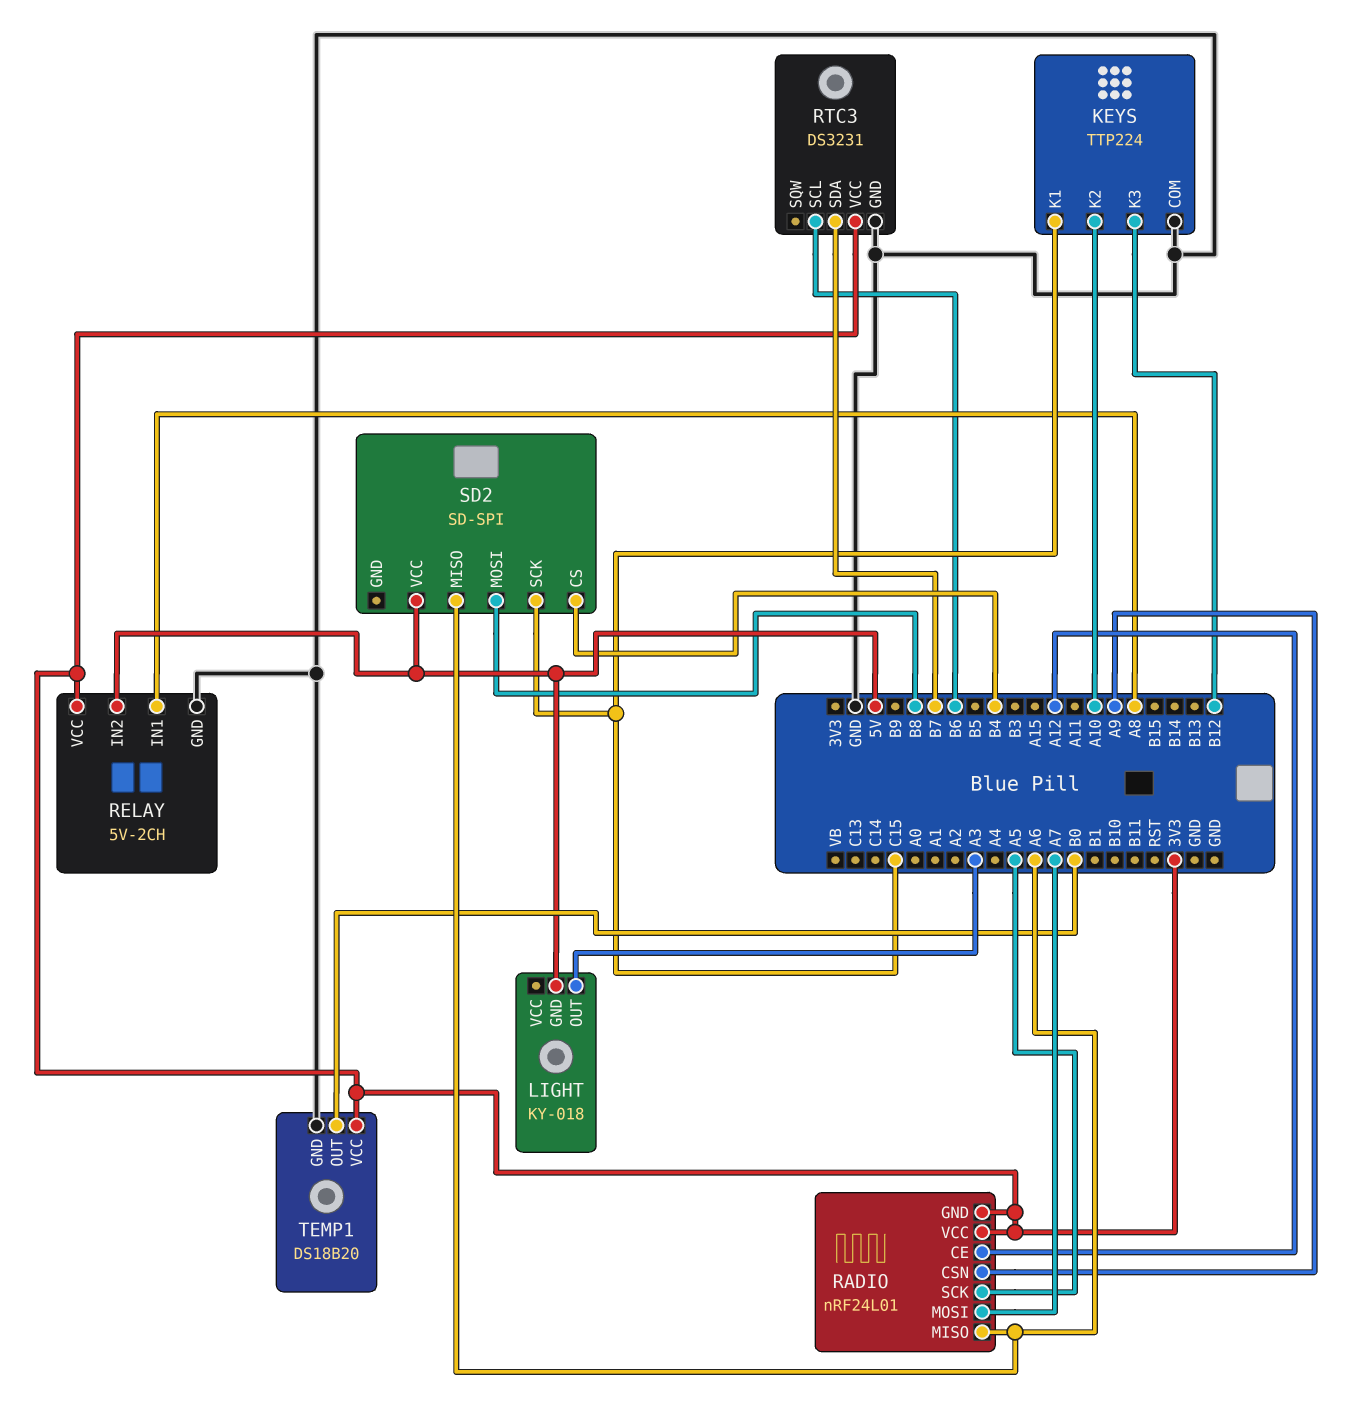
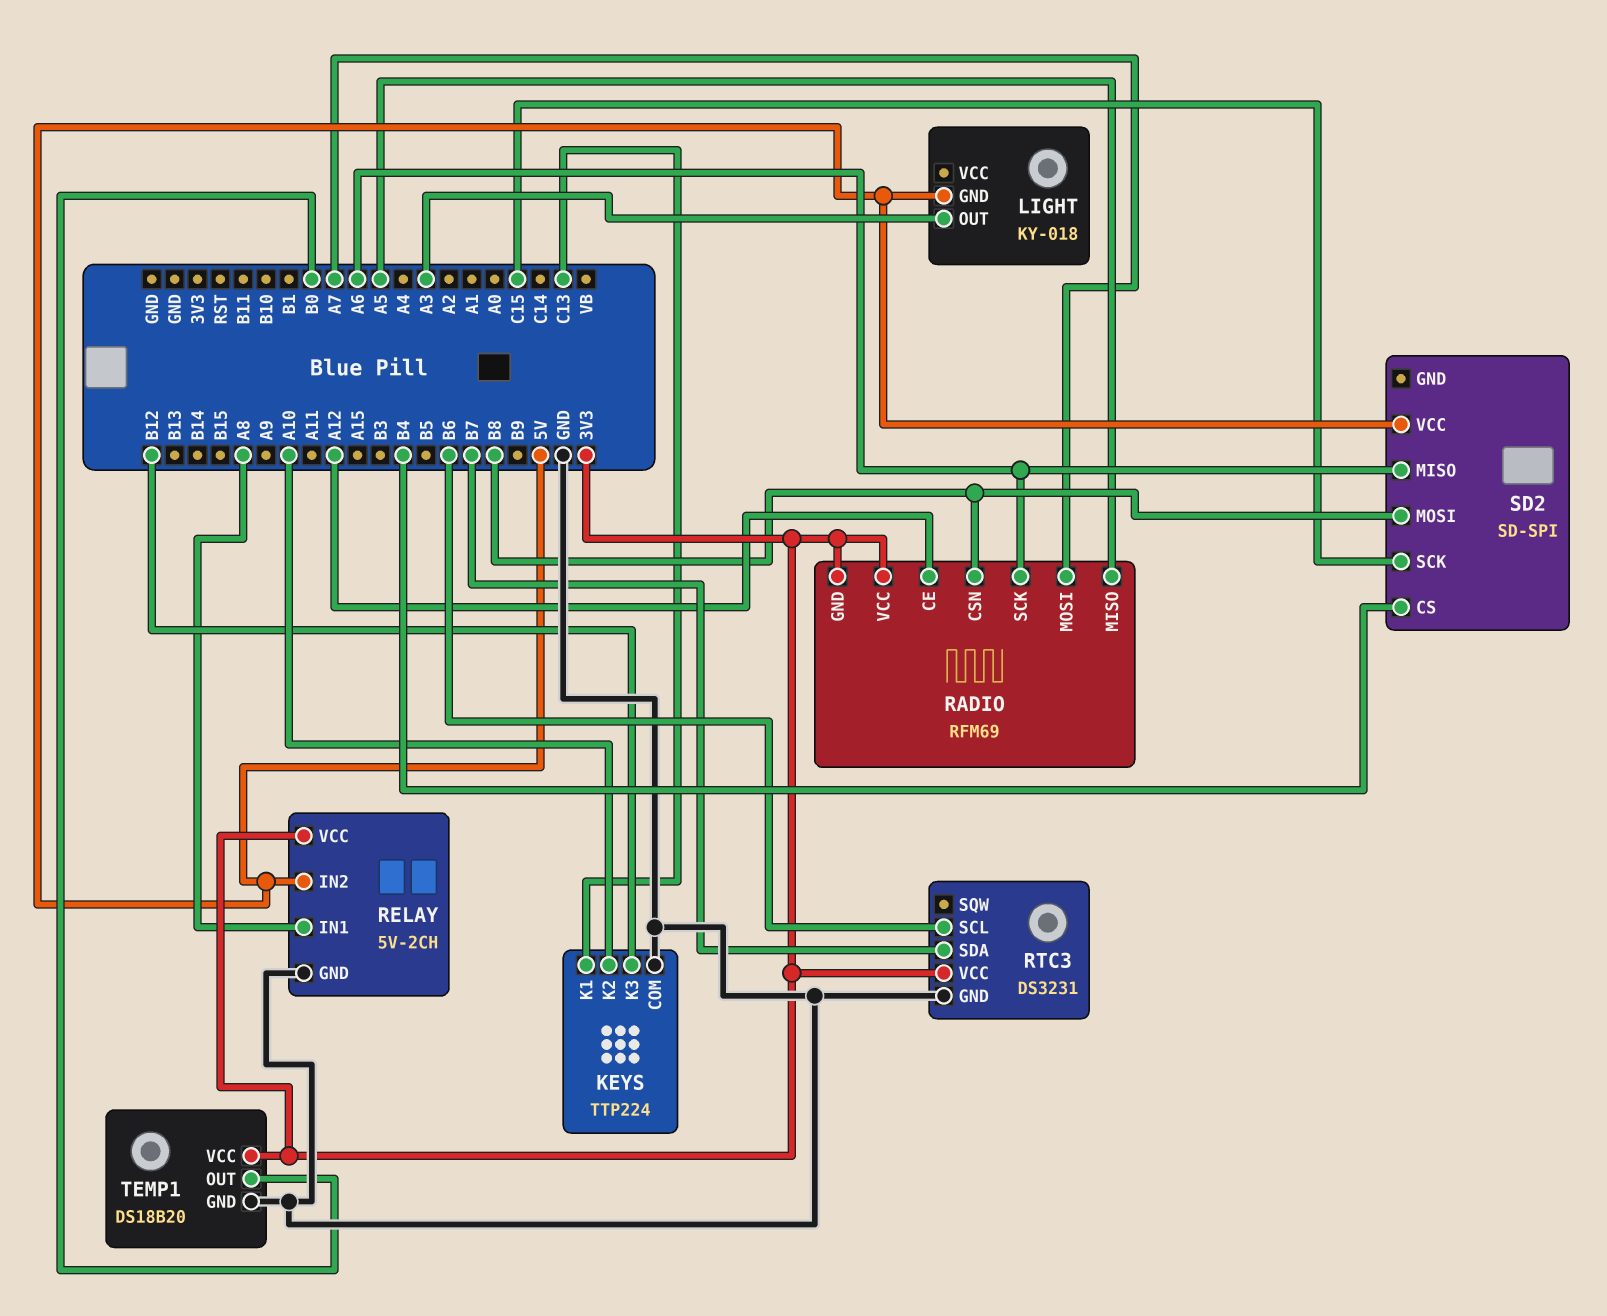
KEYS pin K1: C15 -> C13
RADIO: nRF24L01 -> RFM69
RADIO pin CSN: A9 -> B8
RADIO pin MISO: A6 -> A5
RADIO pin SCK: A5 -> A6

